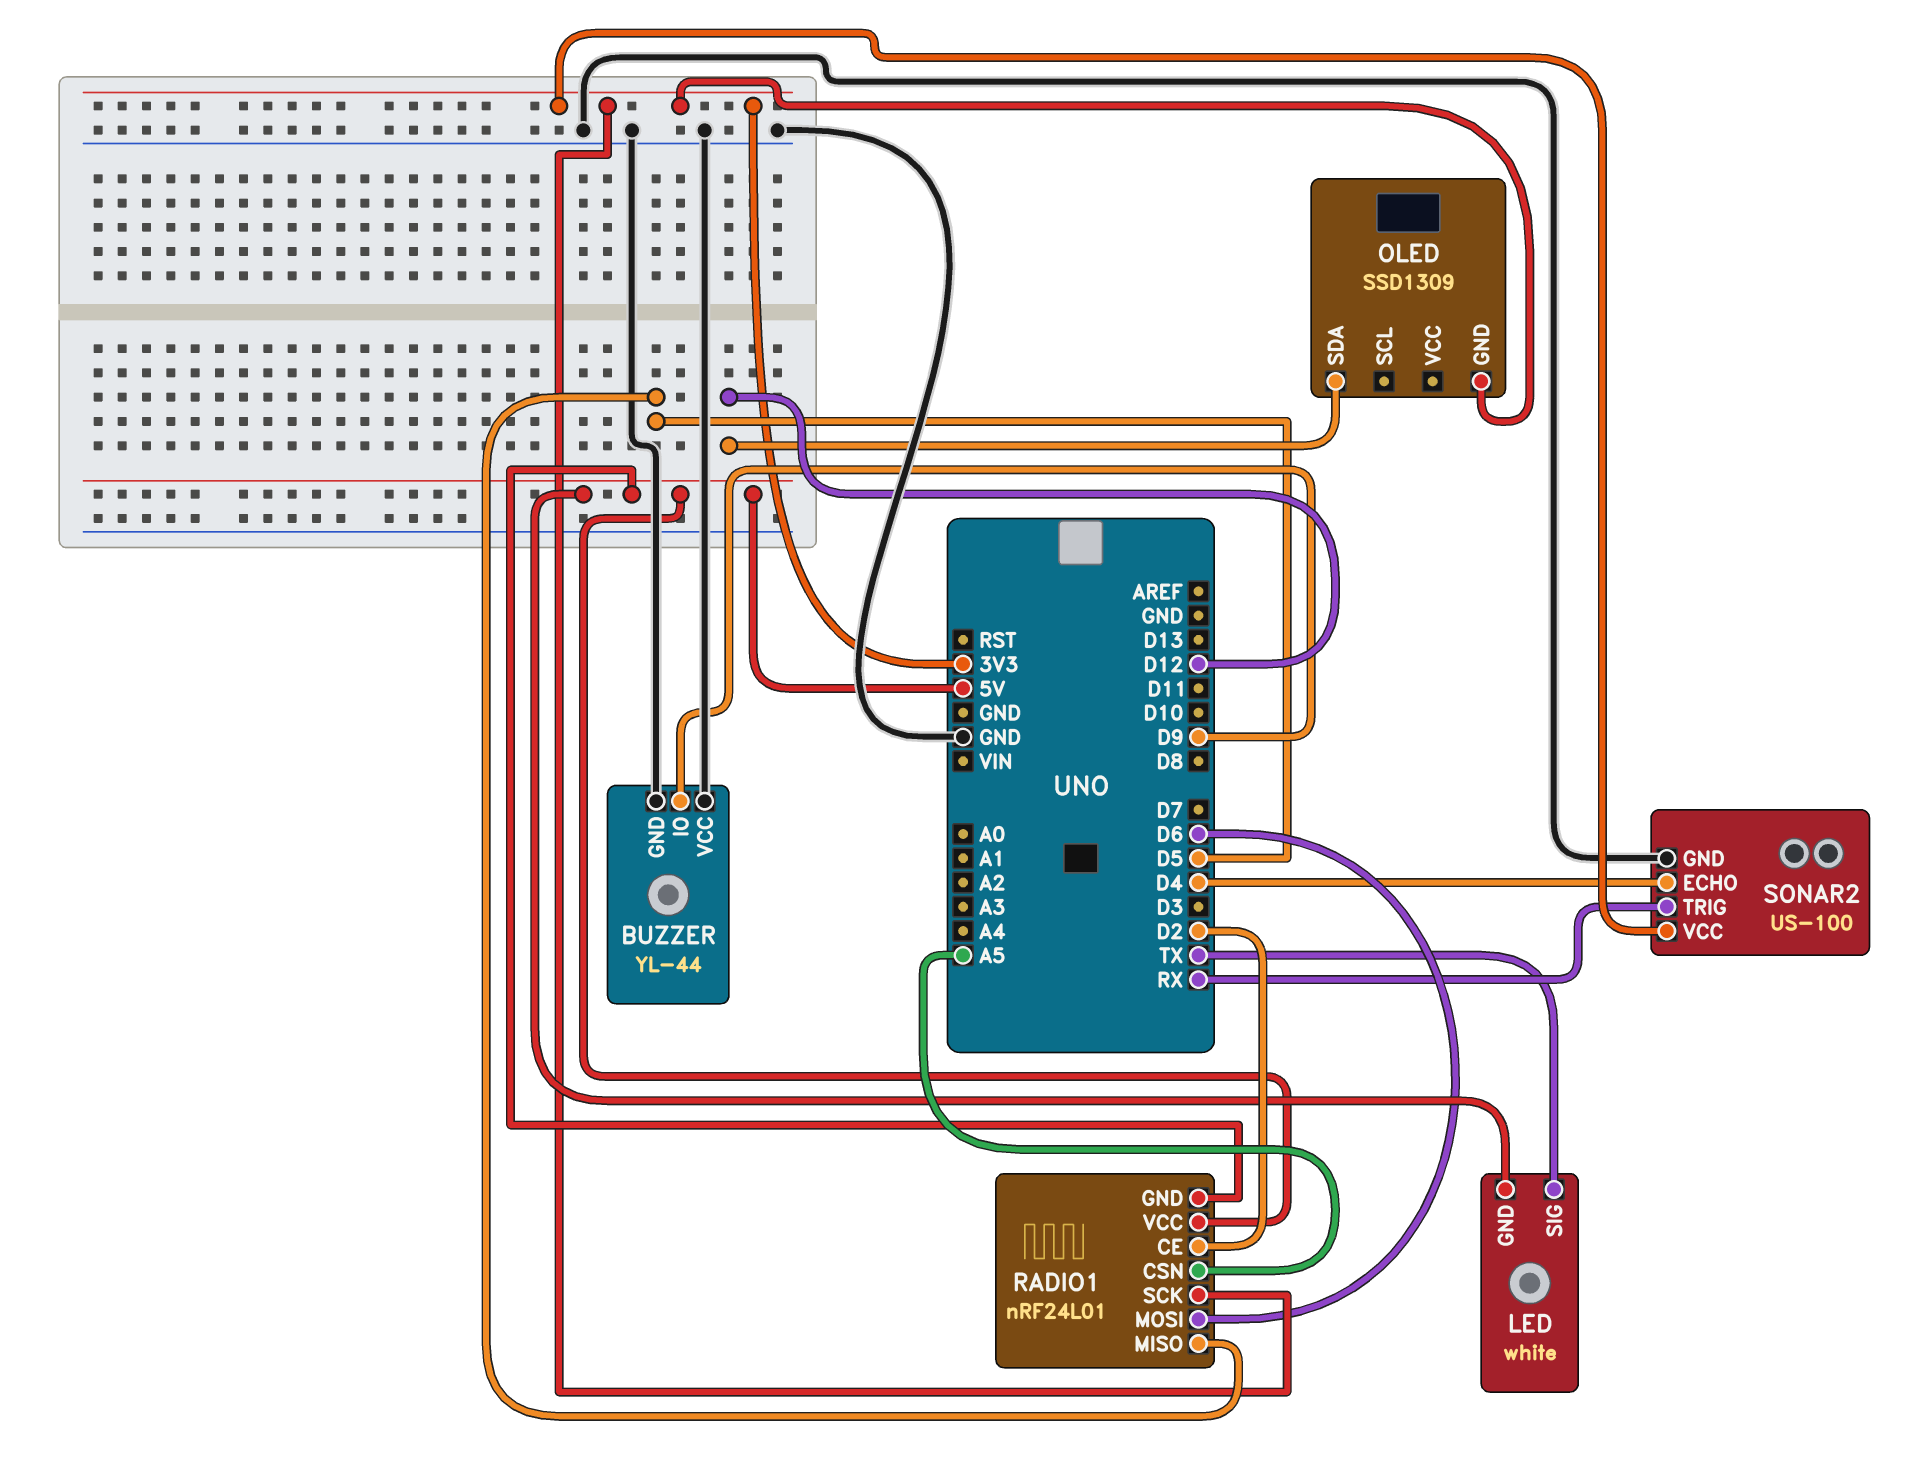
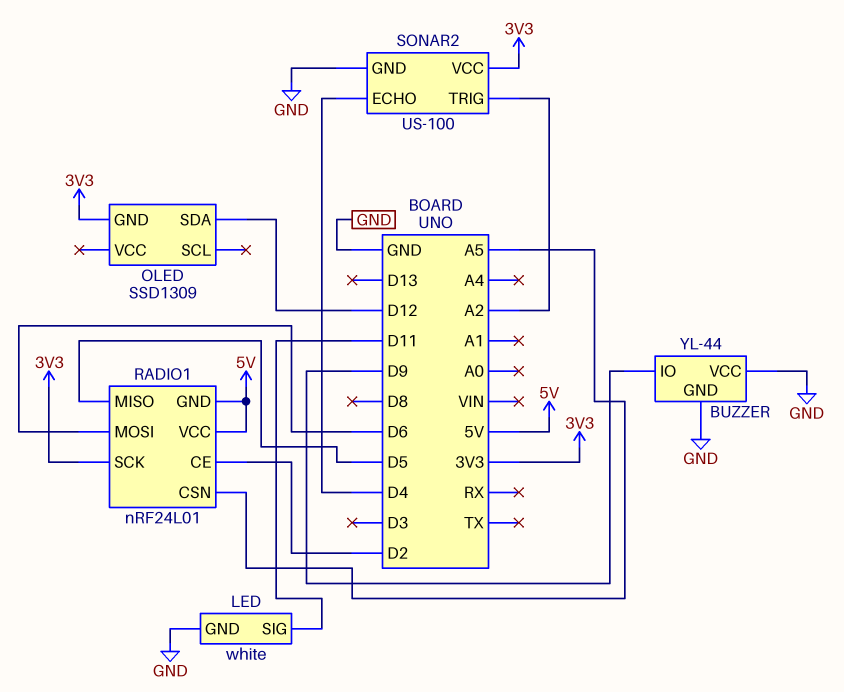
LED pin GND: 5V -> GND
LED pin SIG: TX -> D11
SONAR2 pin TRIG: RX -> A2

